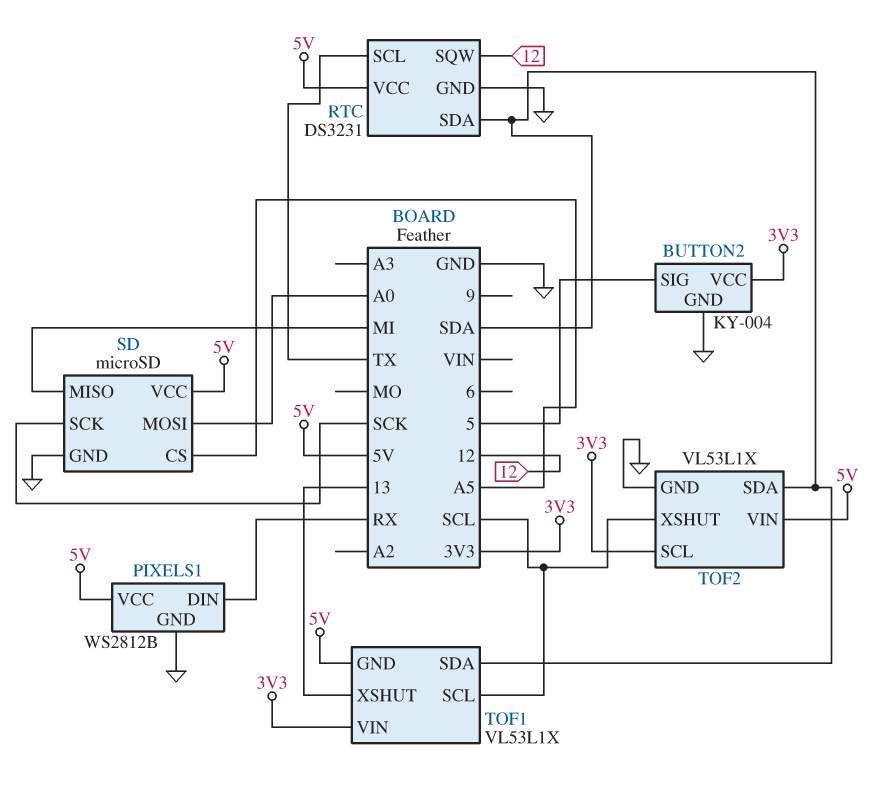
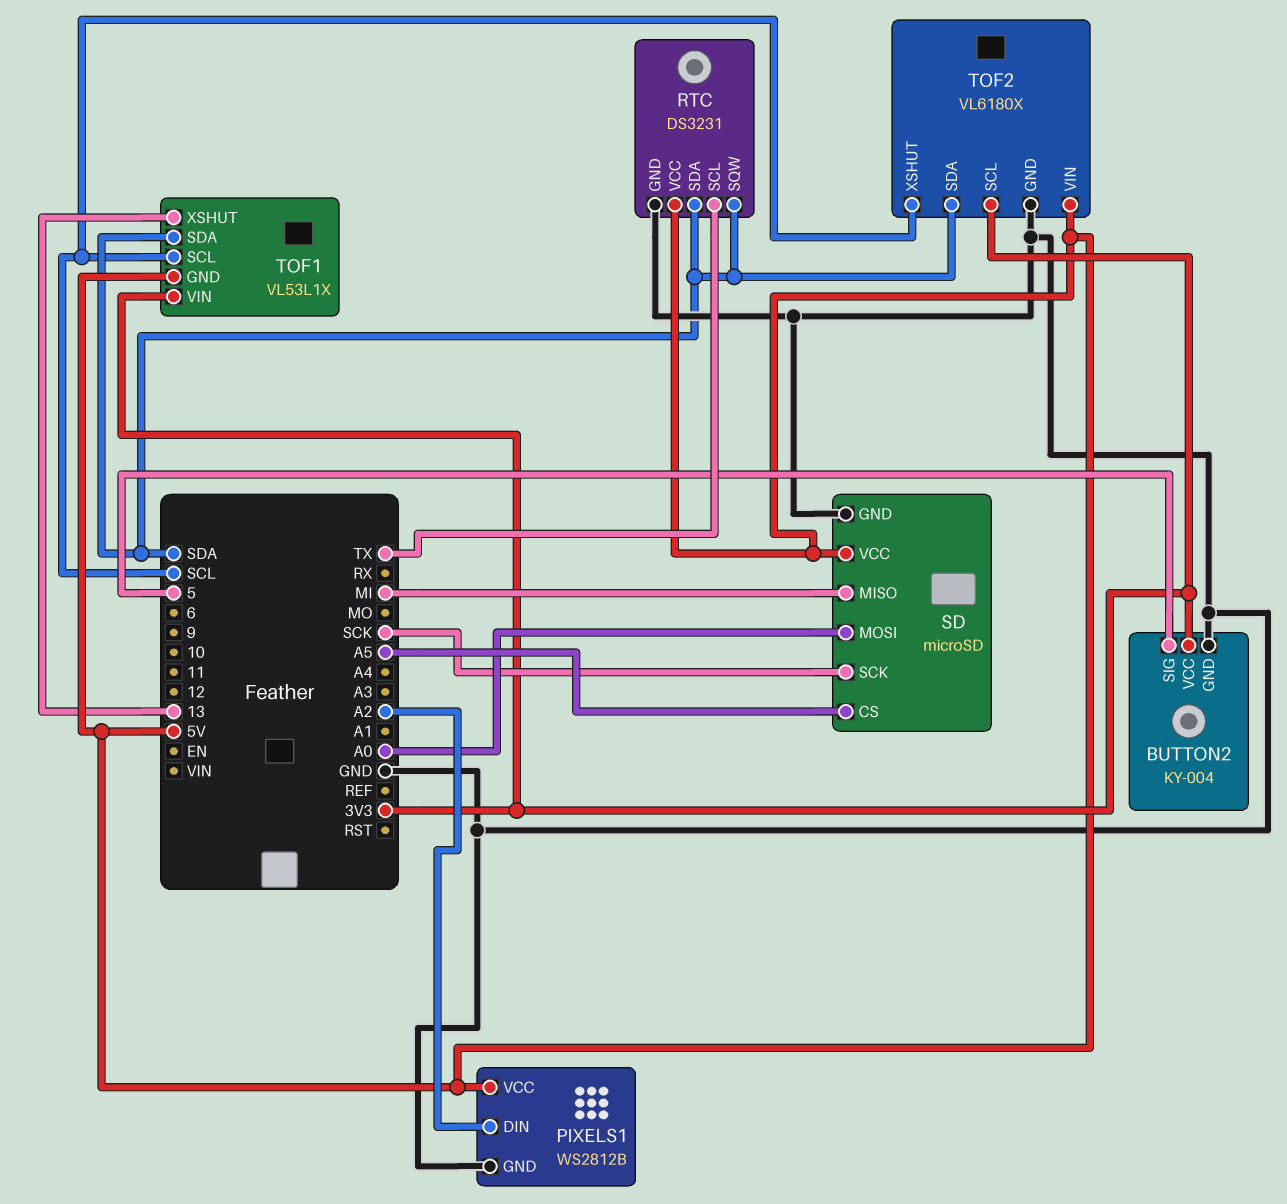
PIXELS1 pin DIN: RX -> A2
RTC pin SQW: 12 -> SDA
TOF2: VL53L1X -> VL6180X

